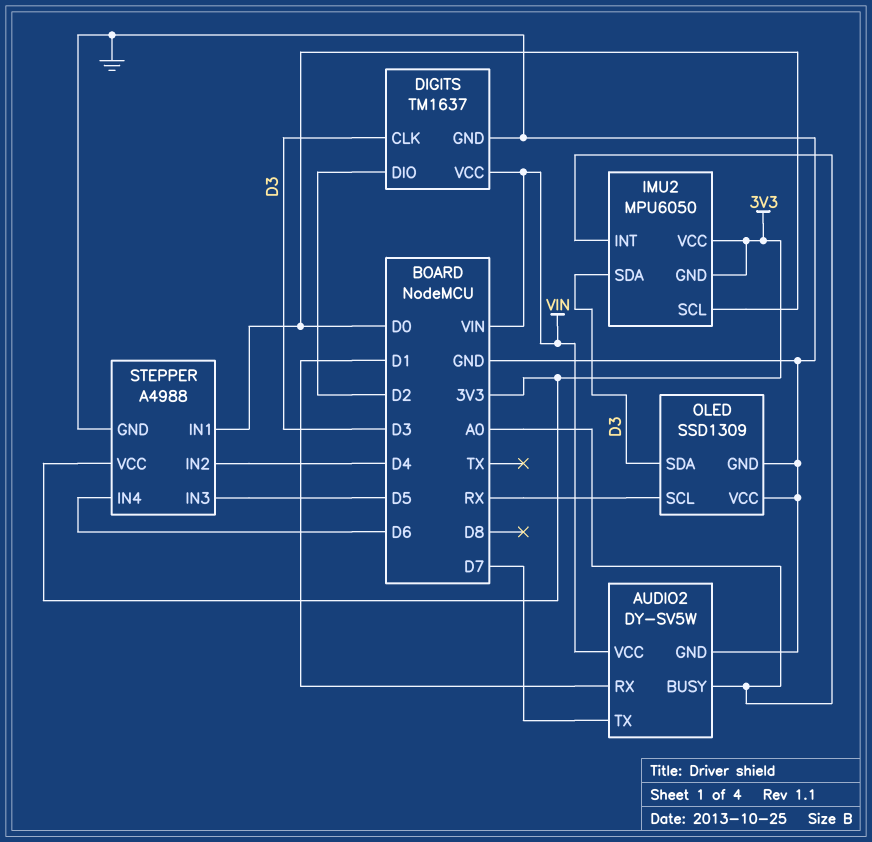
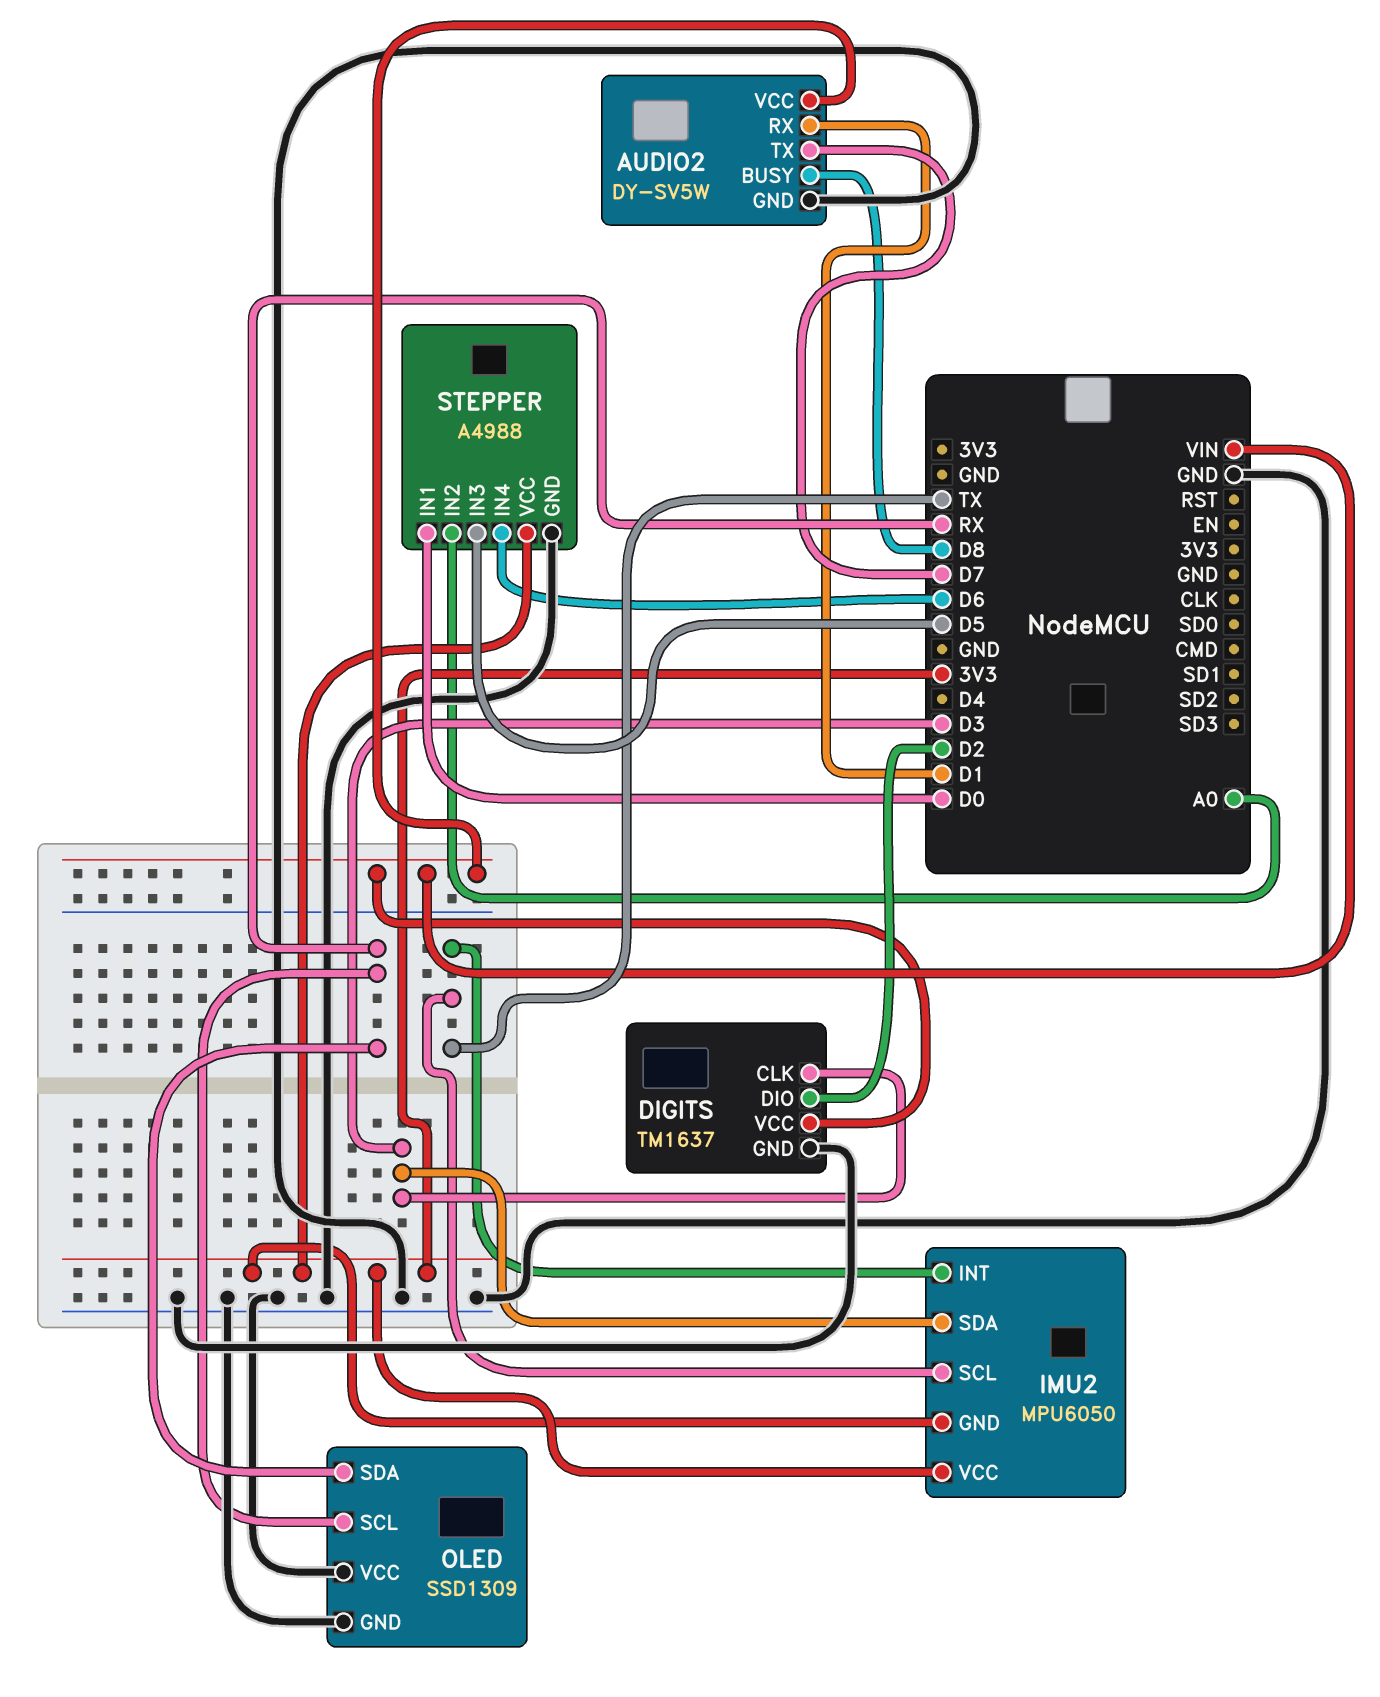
AUDIO2 pin BUSY: A0 -> D8
IMU2 pin INT: A0 -> TX
IMU2 pin SCL: D0 -> TX
OLED pin SDA: D3 -> RX
STEPPER pin IN2: D4 -> A0

